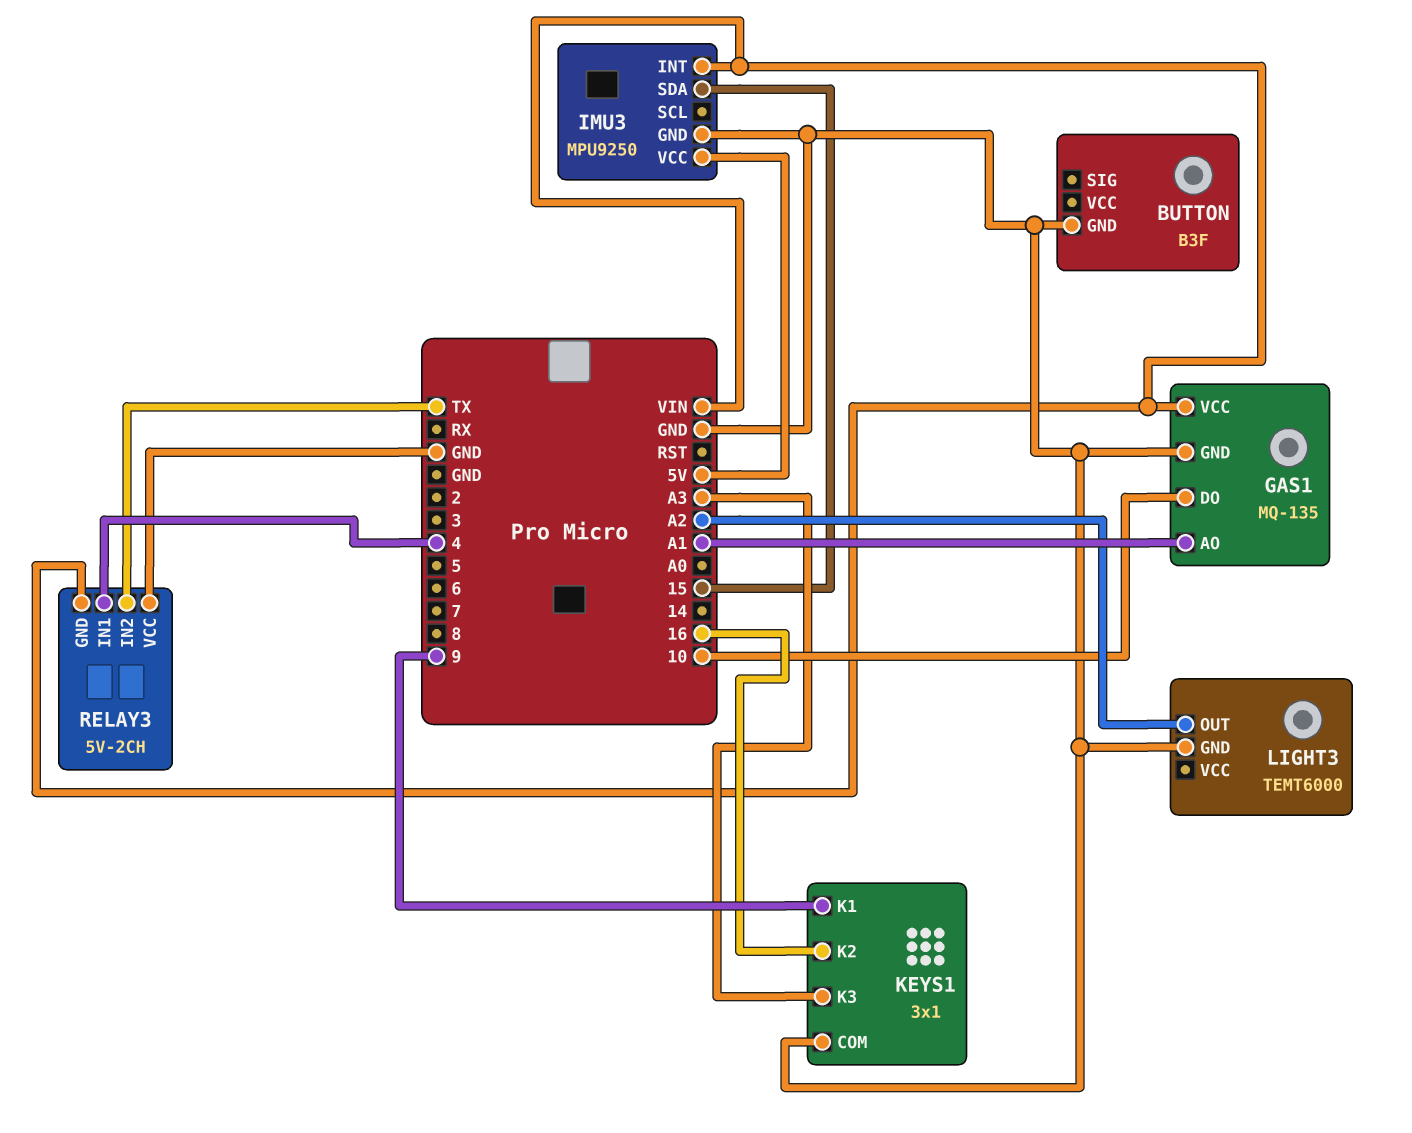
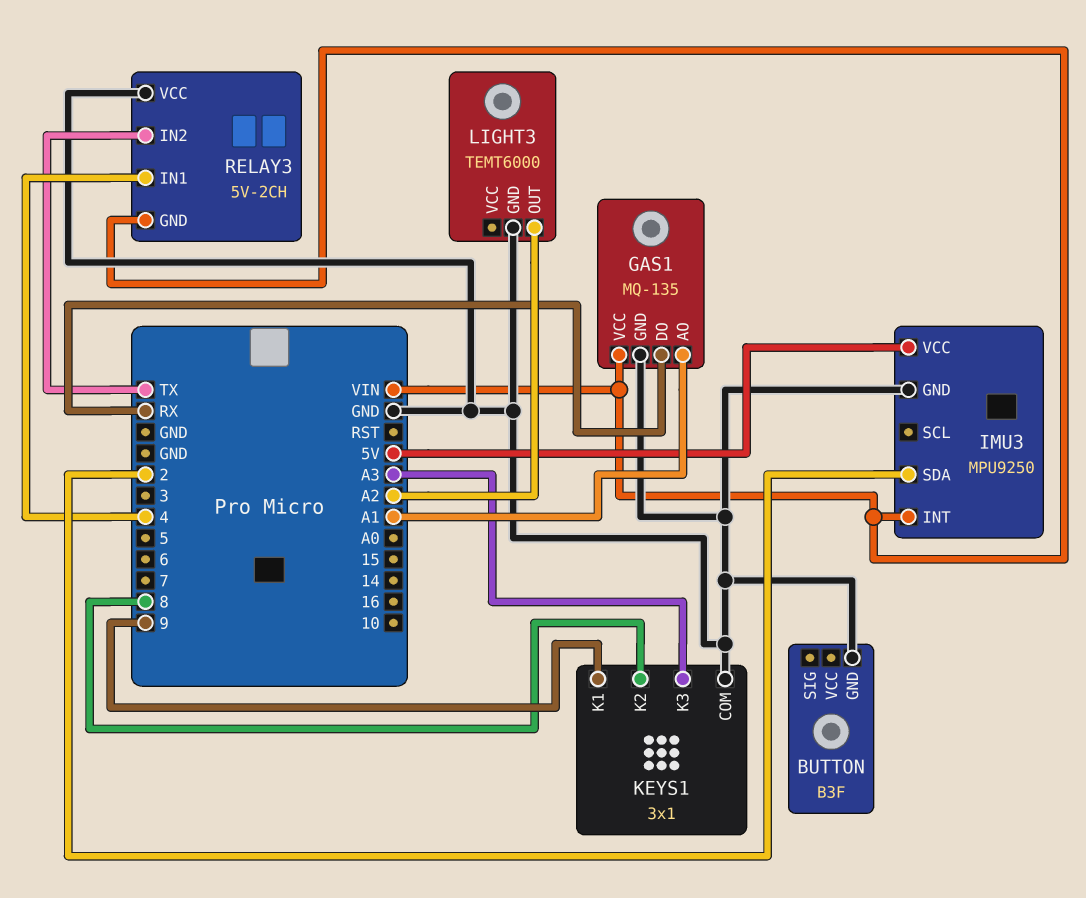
GAS1 pin DO: 10 -> RX
IMU3 pin SDA: 15 -> 2
KEYS1 pin K2: 16 -> 8

